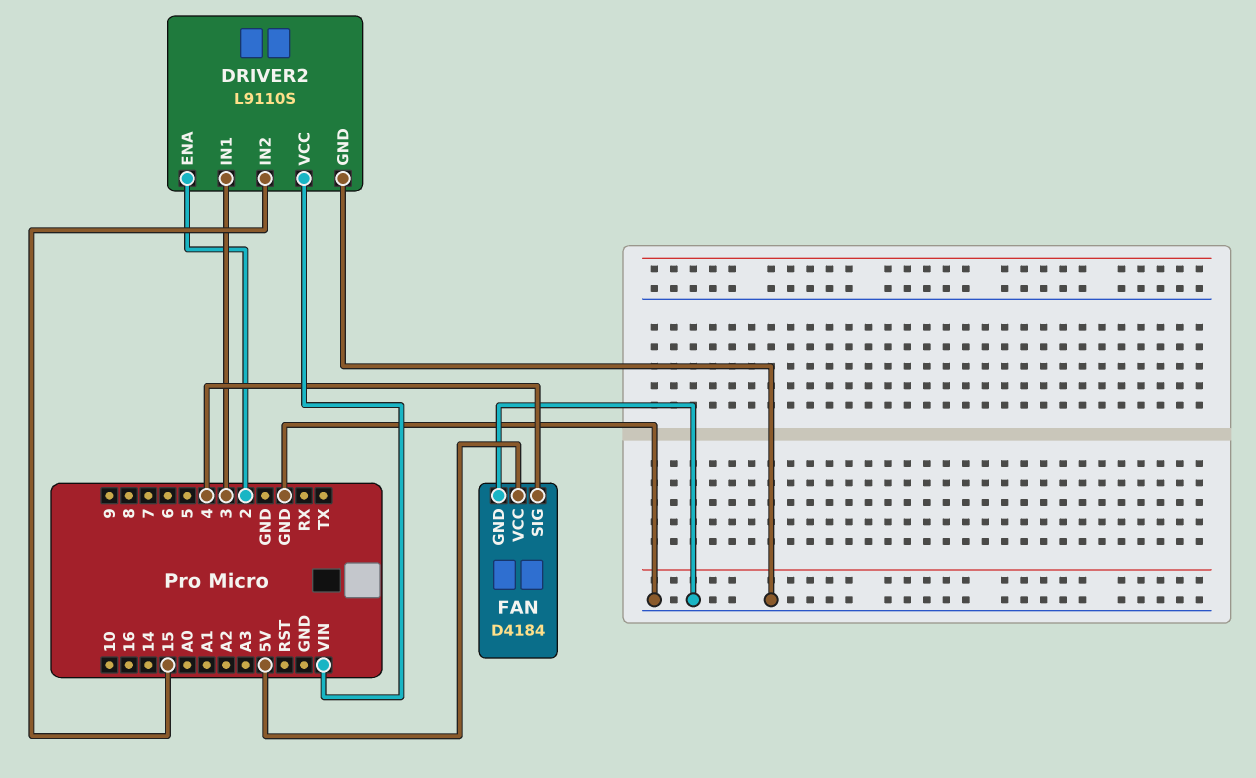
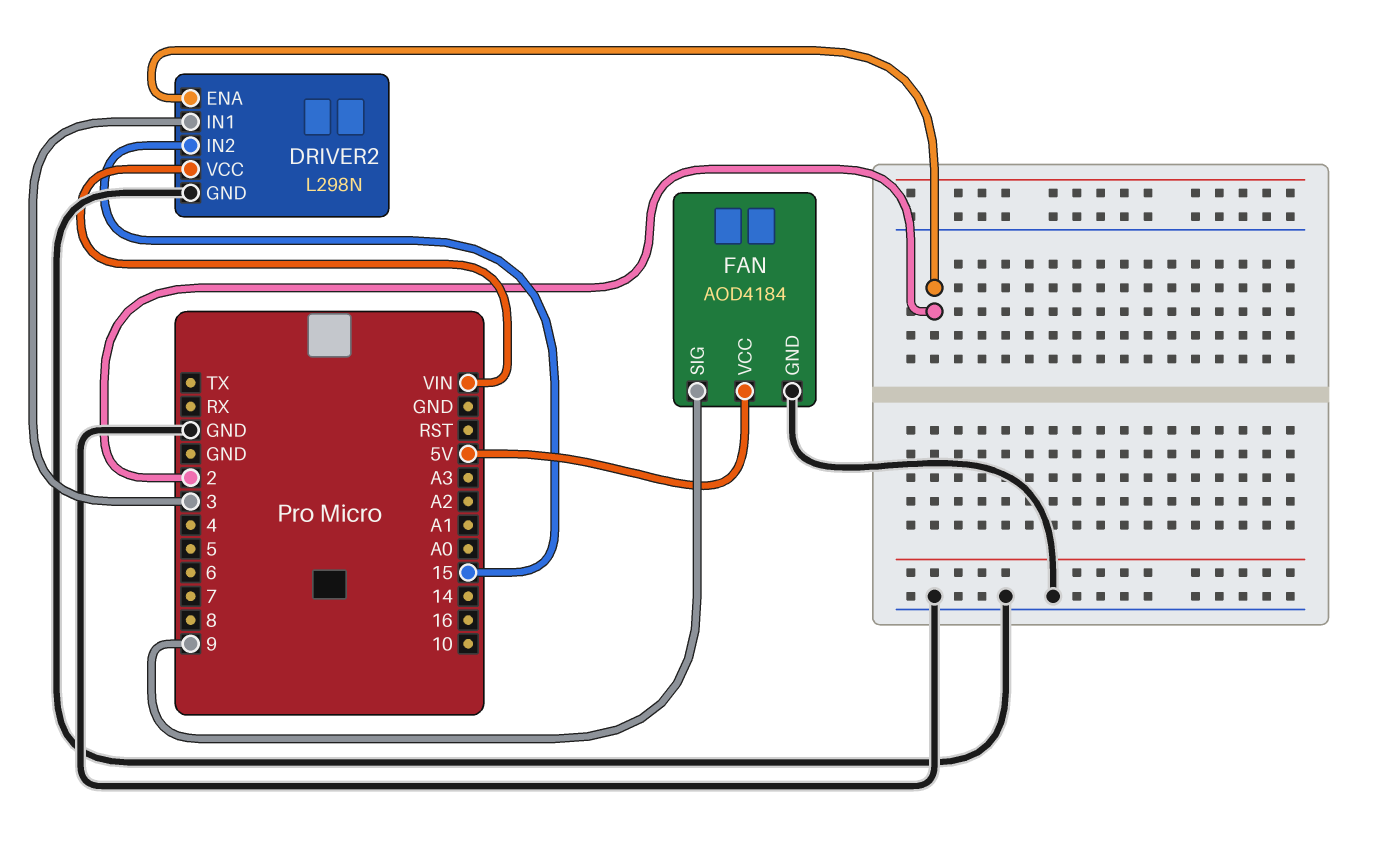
DRIVER2: L9110S -> L298N
FAN: D4184 -> AOD4184
FAN pin SIG: 4 -> 9

